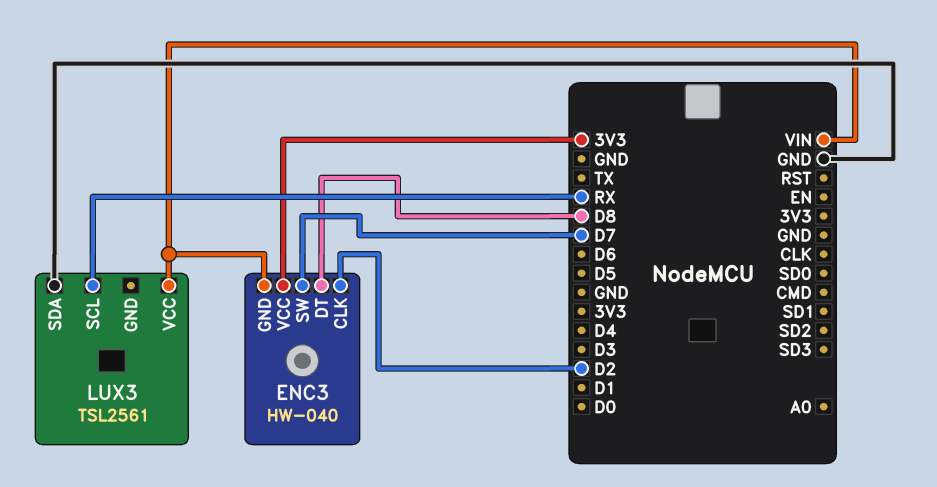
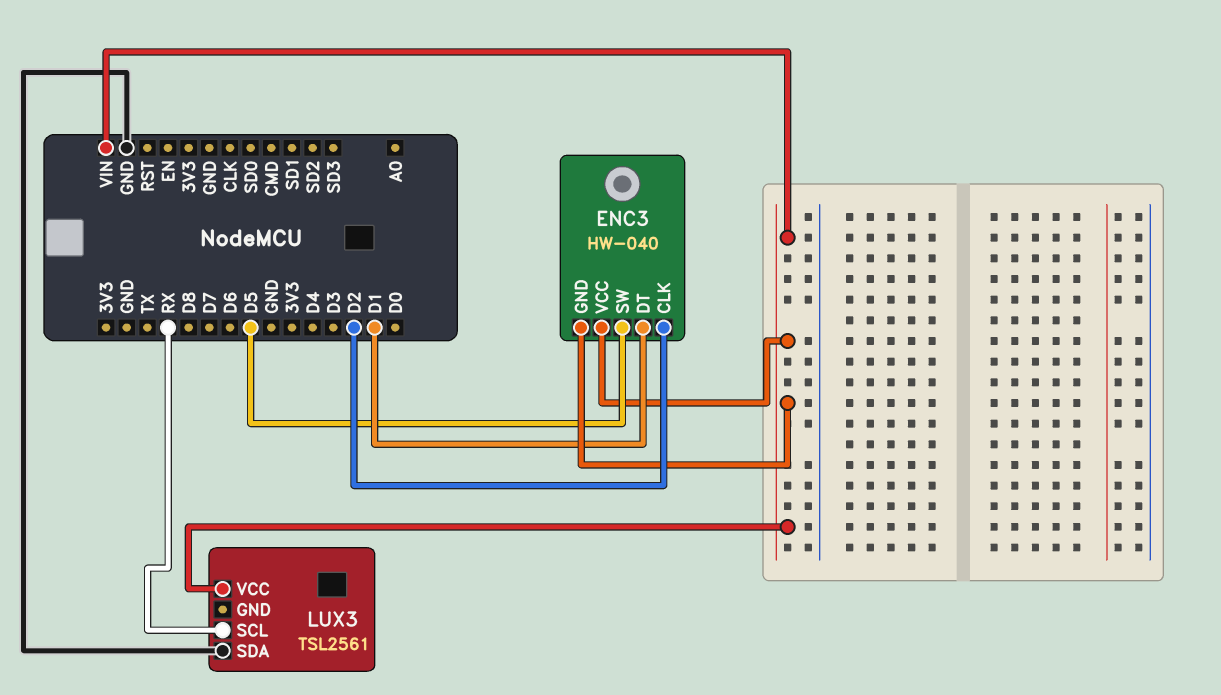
ENC3 pin DT: D8 -> D1
ENC3 pin SW: D7 -> D5
ENC3 pin VCC: 3V3 -> VIN

